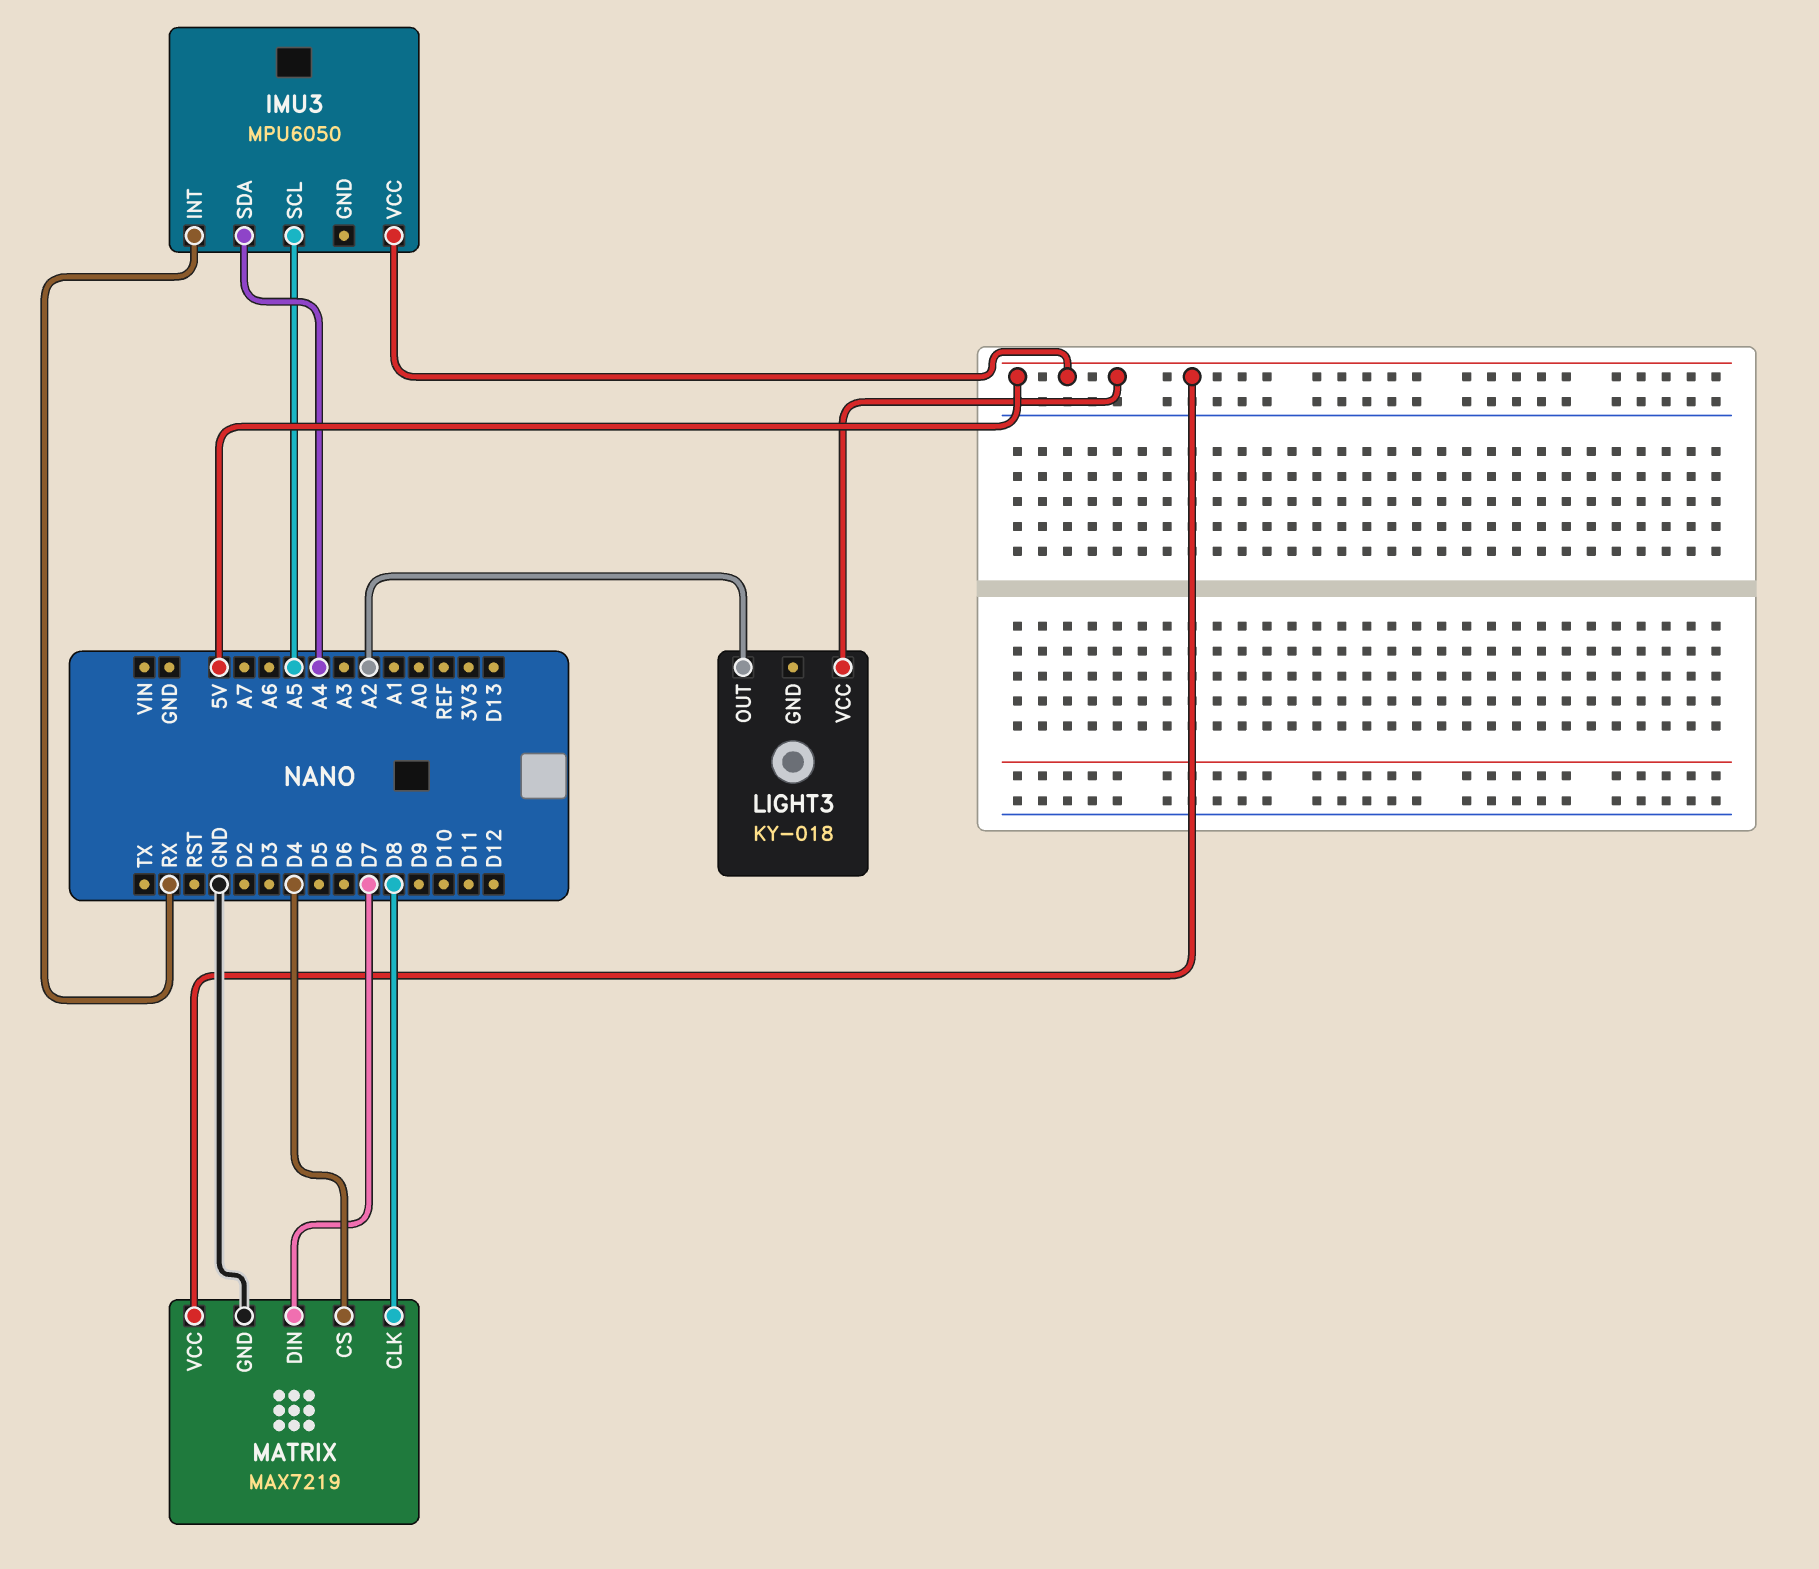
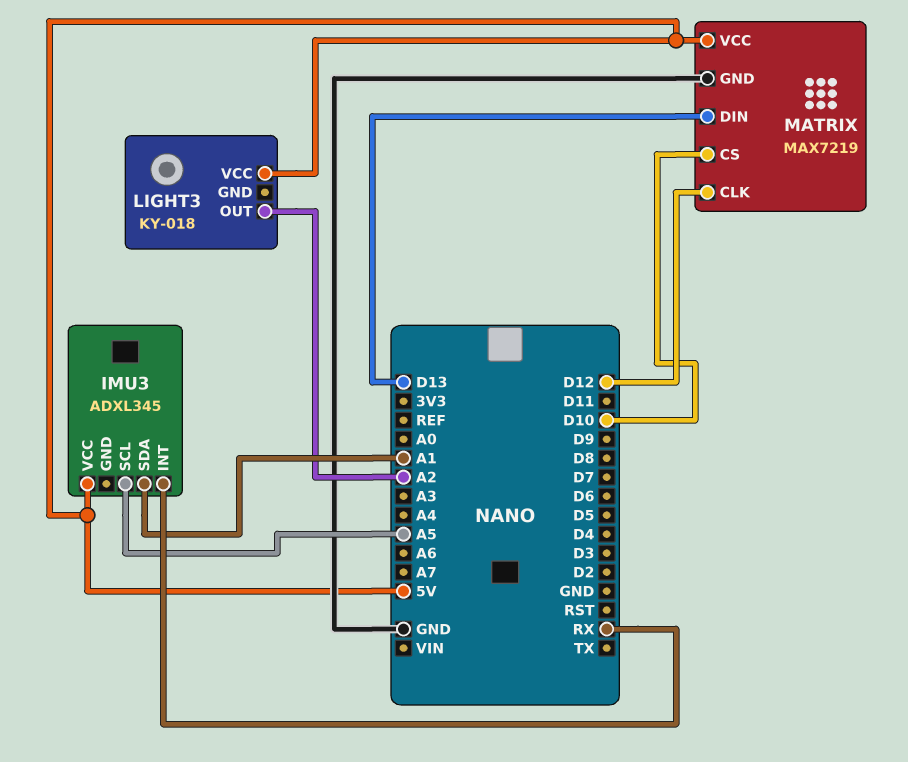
IMU3: MPU6050 -> ADXL345
IMU3 pin SDA: A4 -> A1
MATRIX pin CLK: D8 -> D12
MATRIX pin CS: D4 -> D10
MATRIX pin DIN: D7 -> D13

